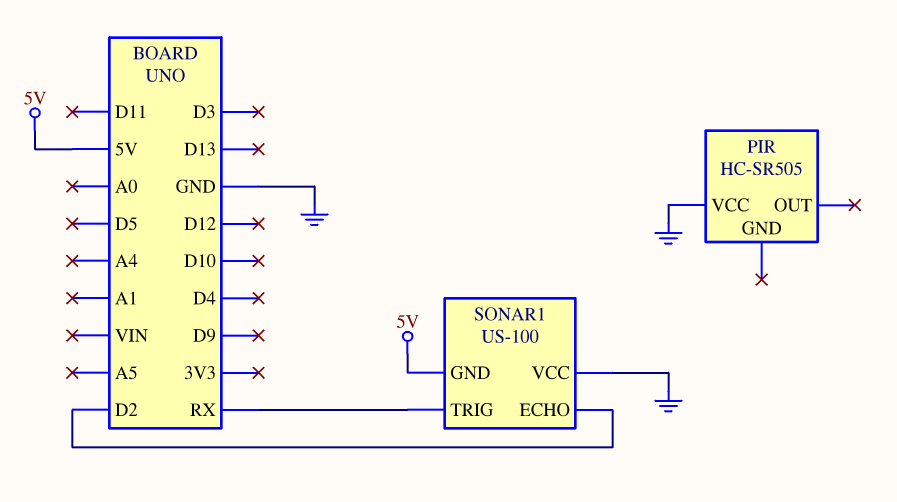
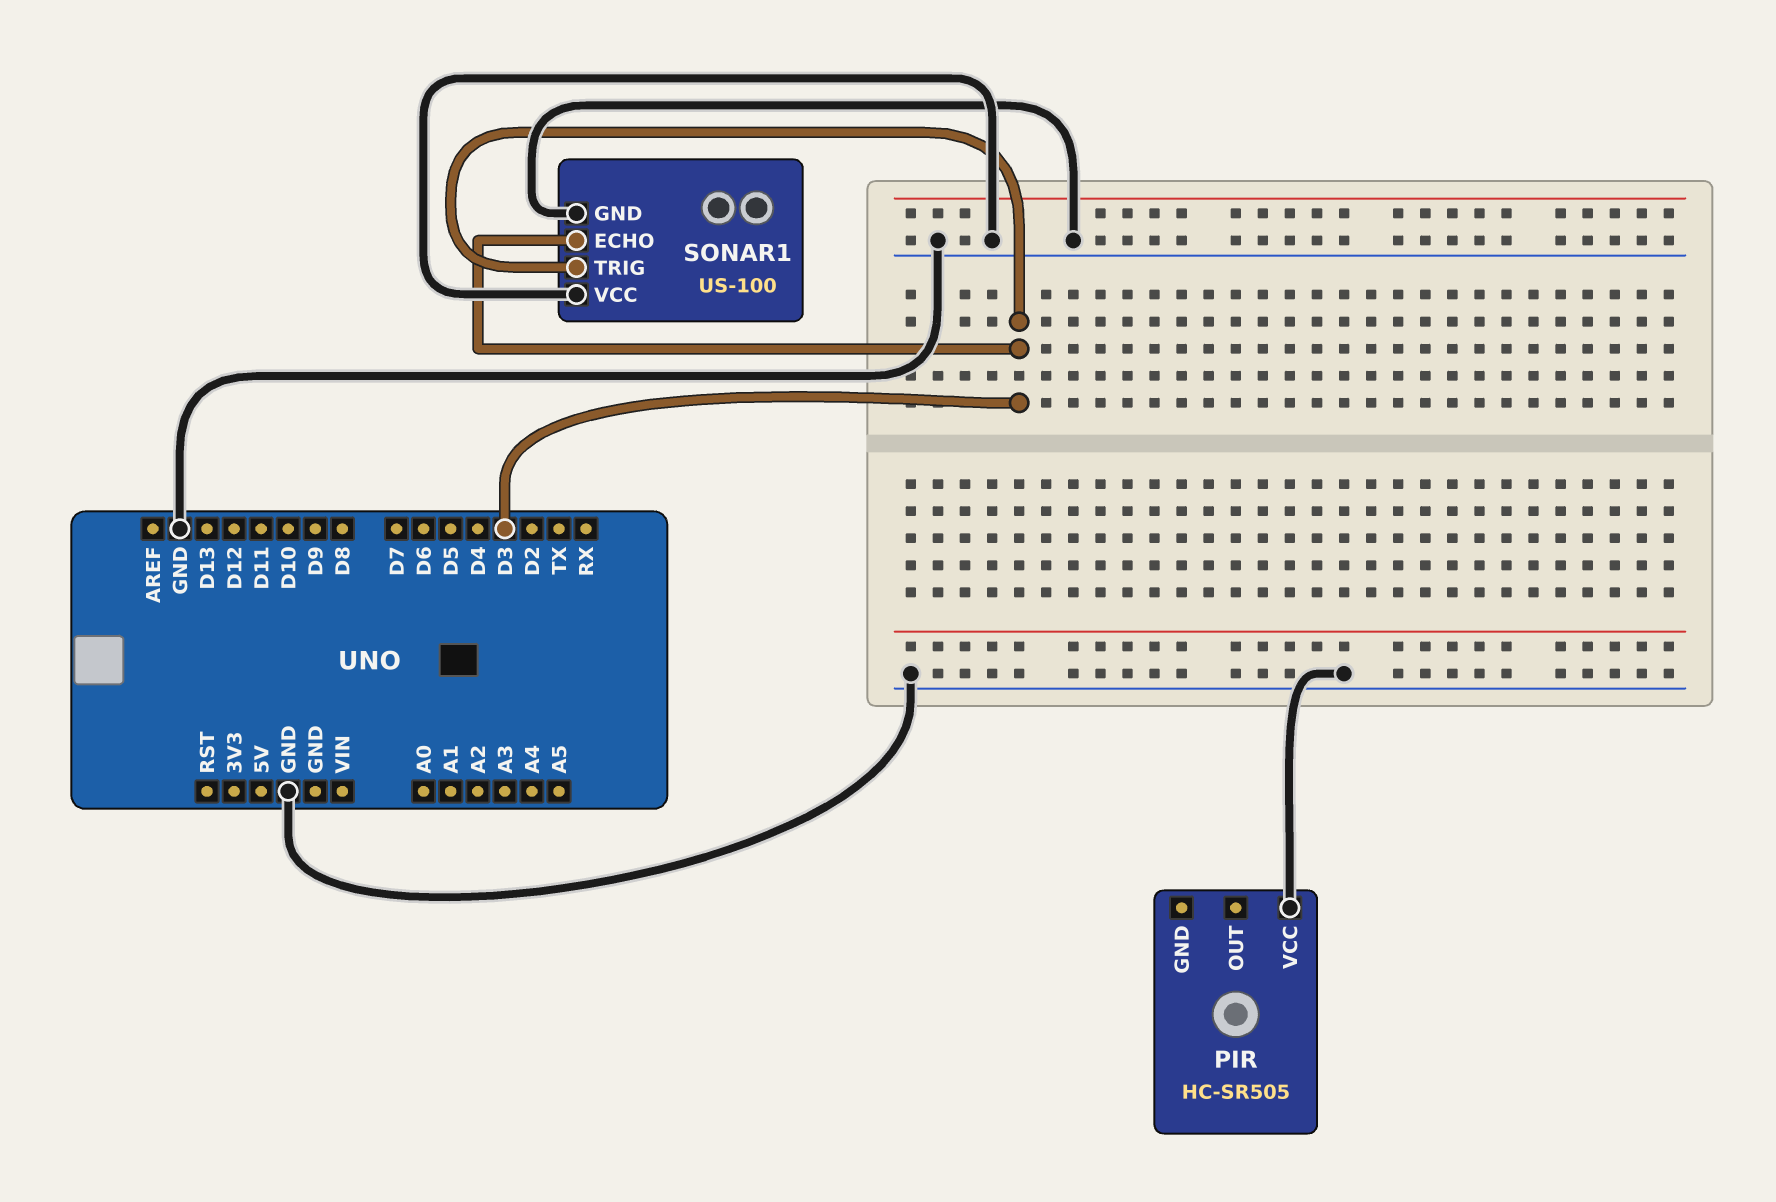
SONAR1 pin ECHO: D2 -> D3
SONAR1 pin GND: 5V -> GND
SONAR1 pin TRIG: RX -> D3

